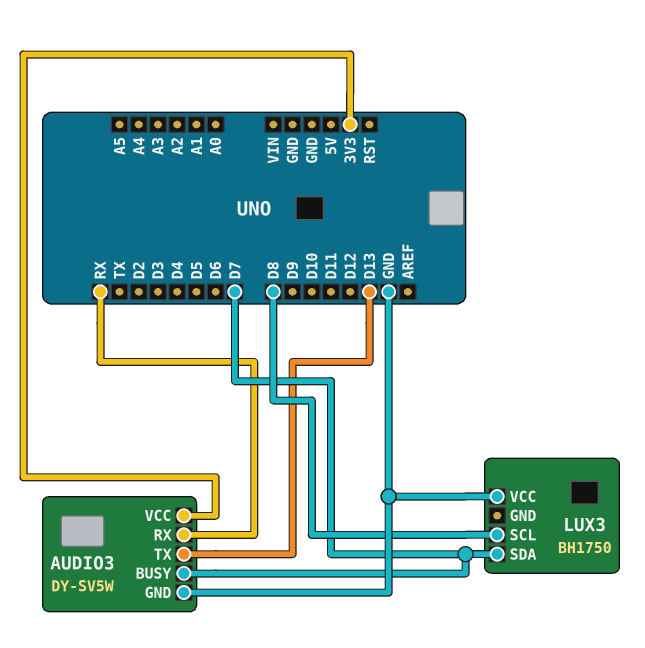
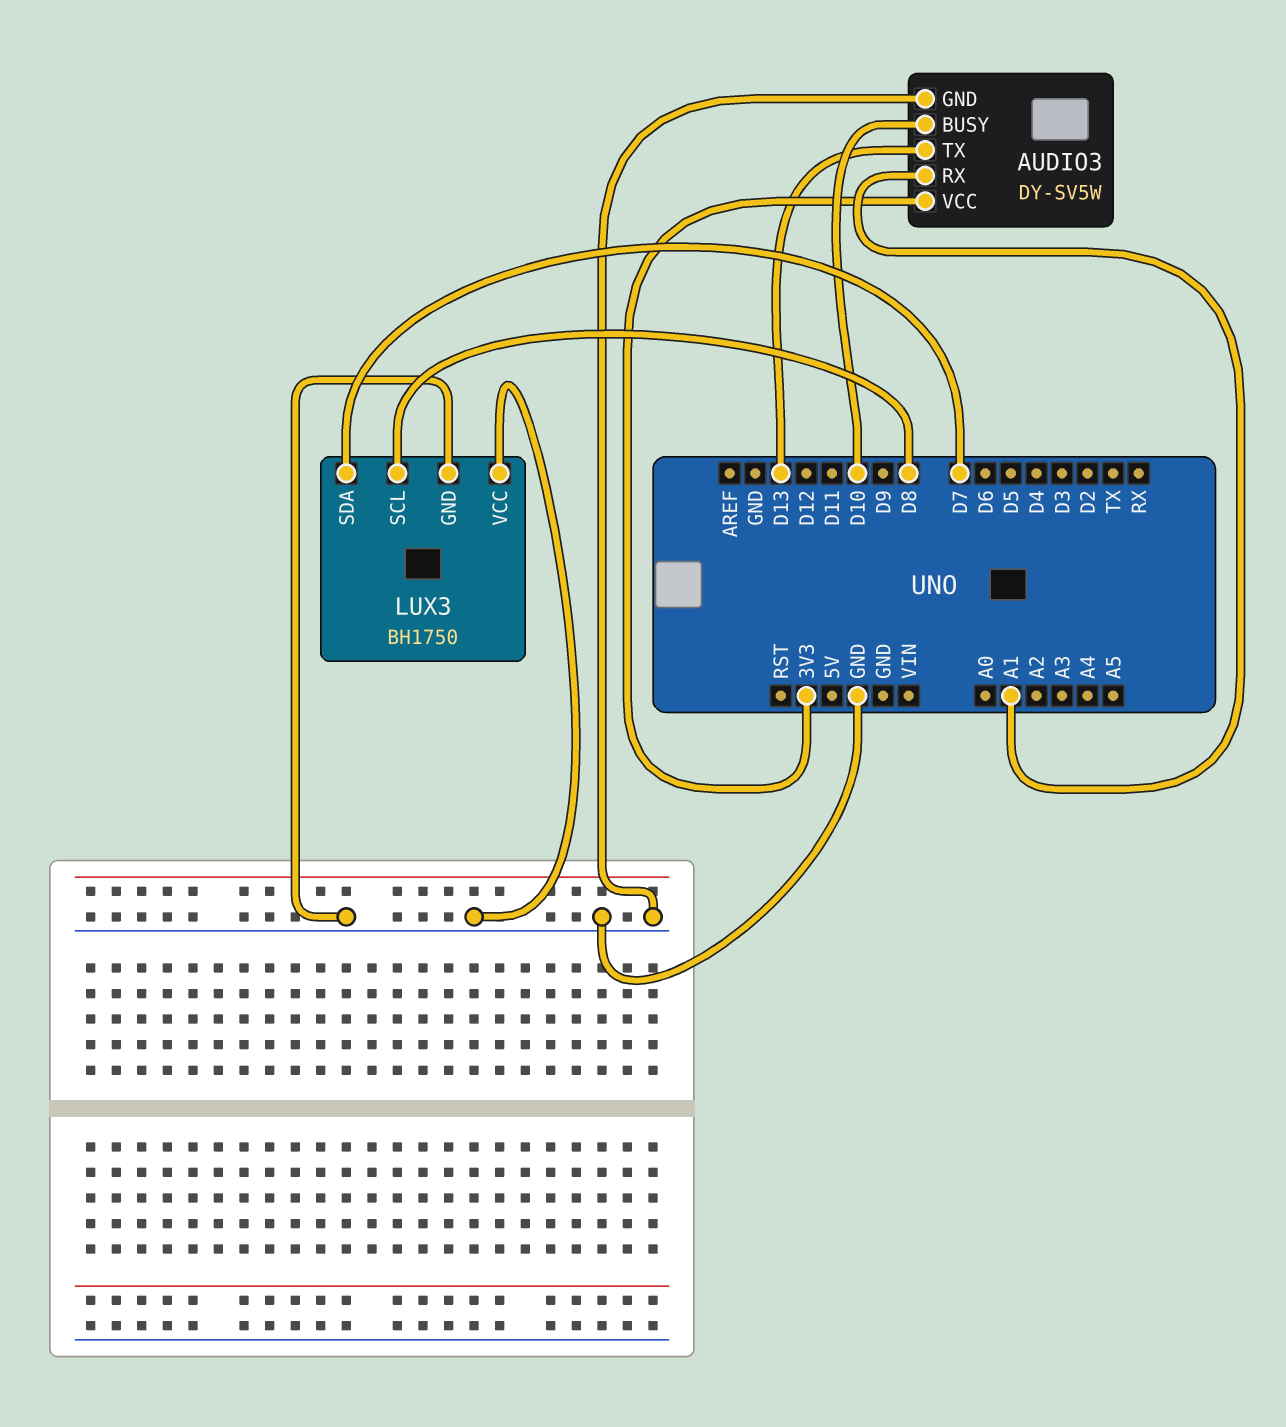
AUDIO3 pin BUSY: D7 -> D10
AUDIO3 pin RX: RX -> A1
LUX3 pin GND: none -> GND

